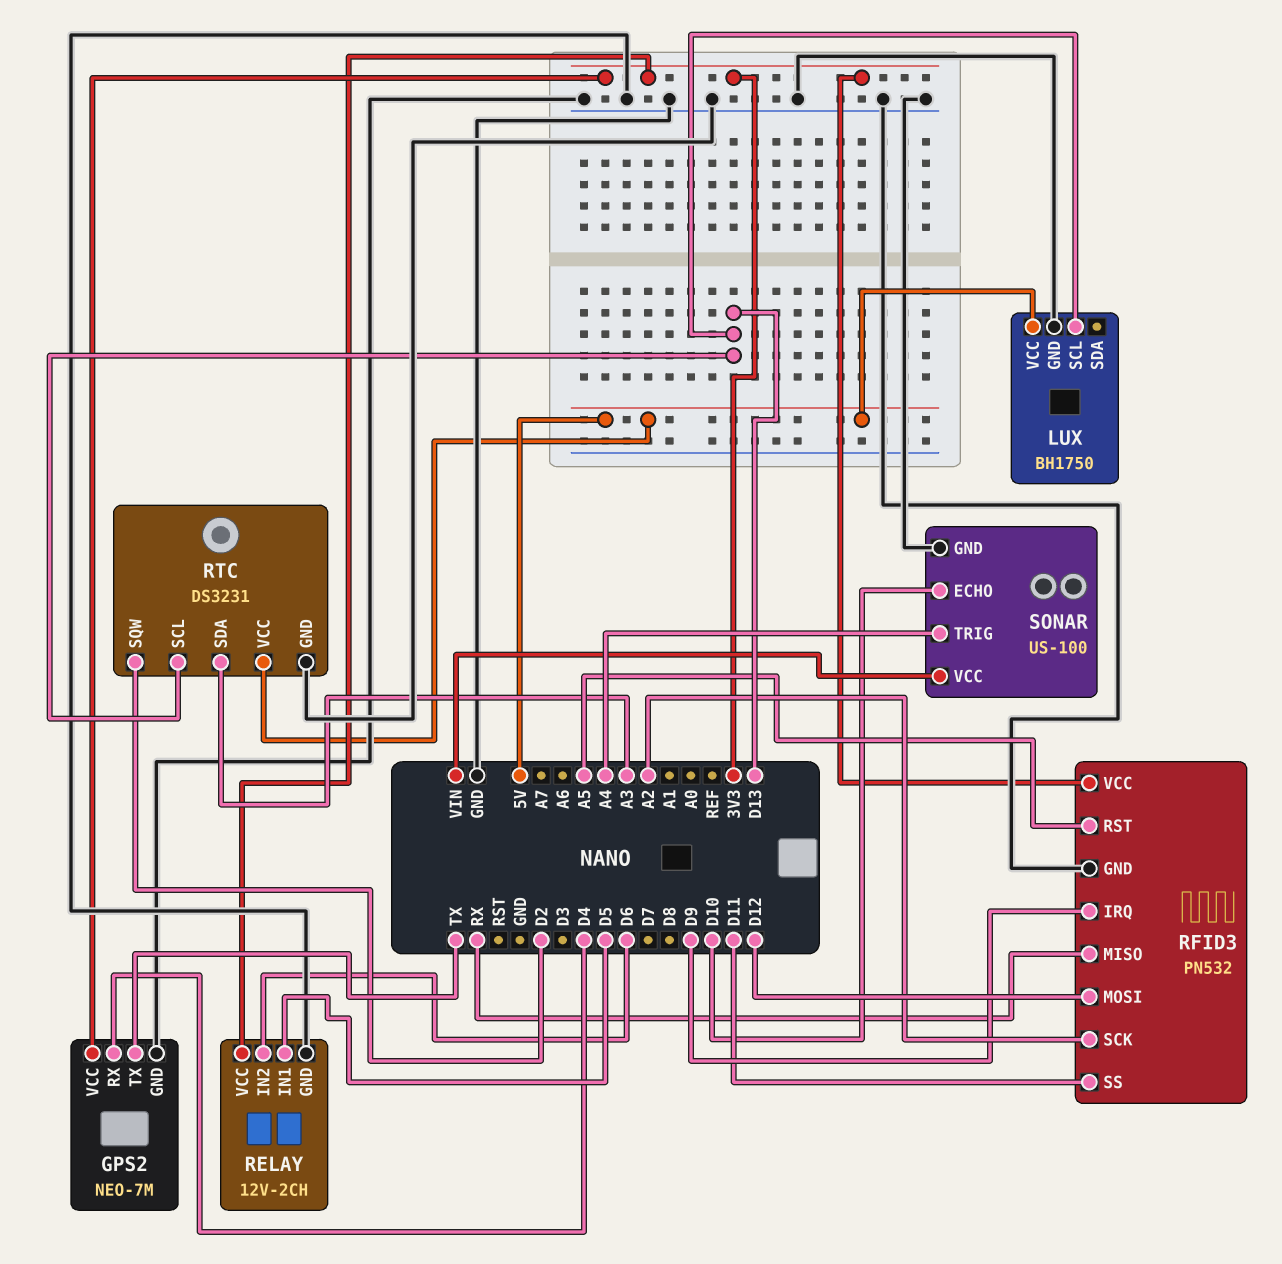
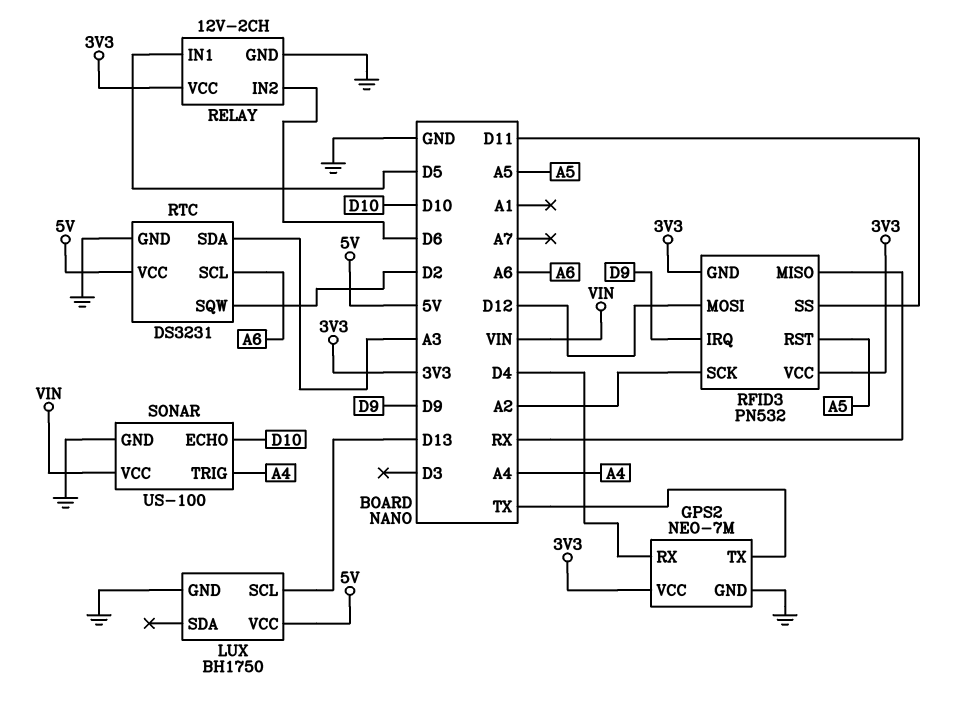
RFID3 pin GND: GND -> 3V3
RTC pin SCL: D13 -> A6

